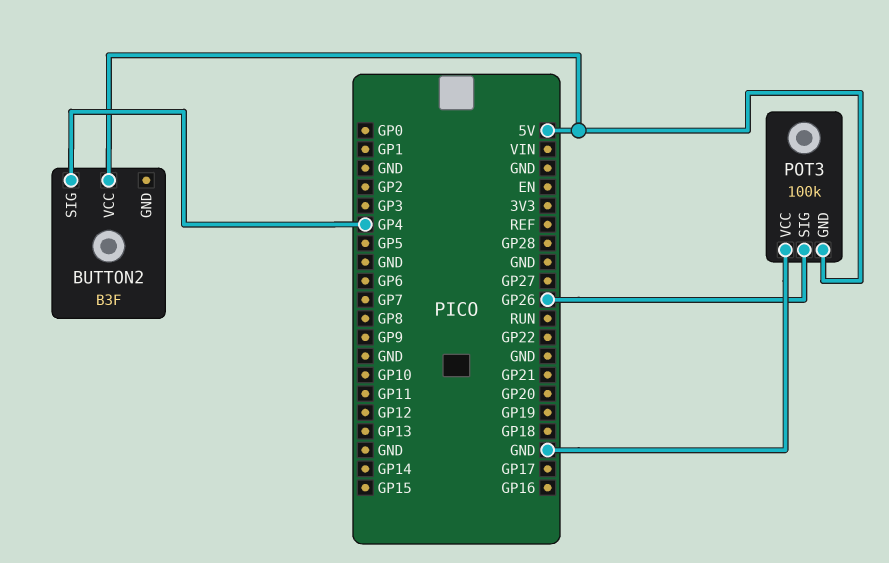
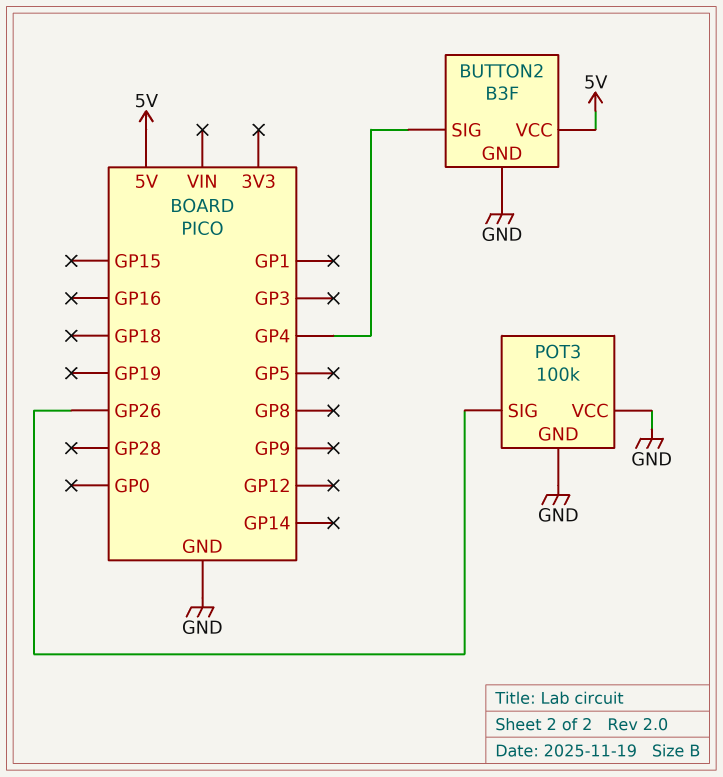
BUTTON2 pin GND: none -> GND
POT3 pin GND: 5V -> GND

